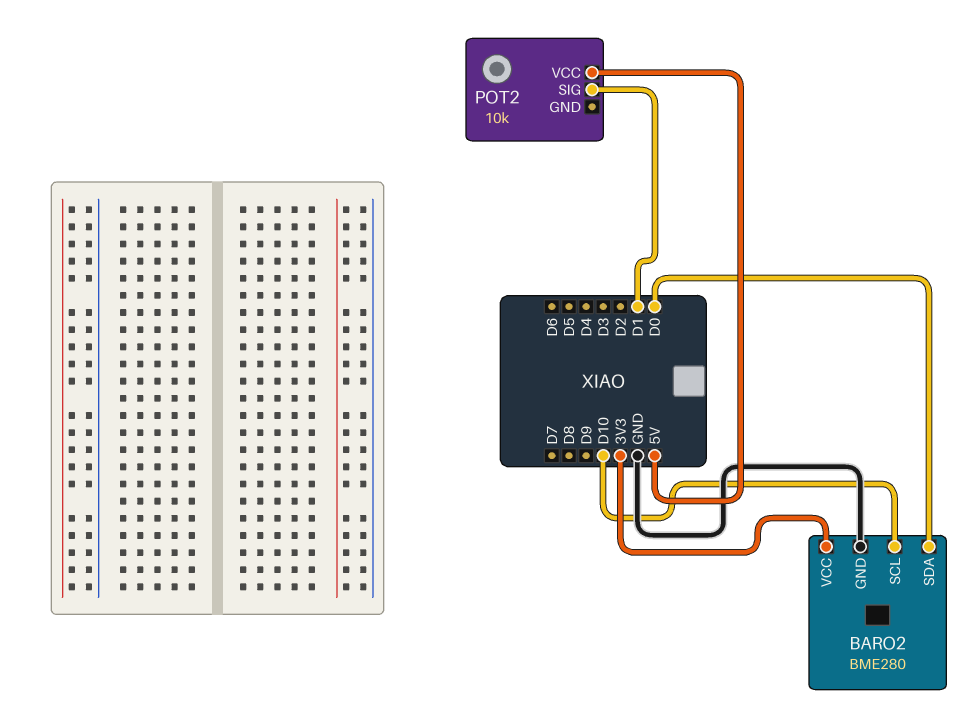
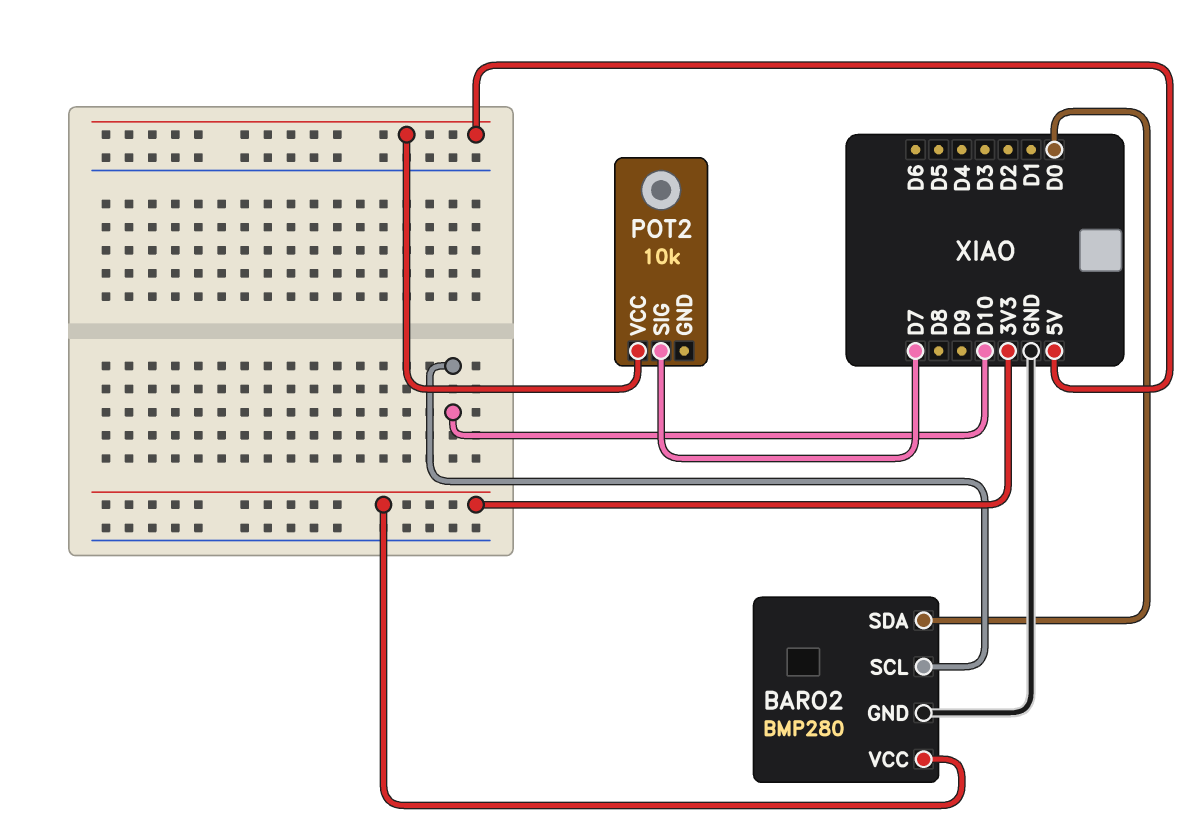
BARO2: BME280 -> BMP280
POT2 pin SIG: D1 -> D7

